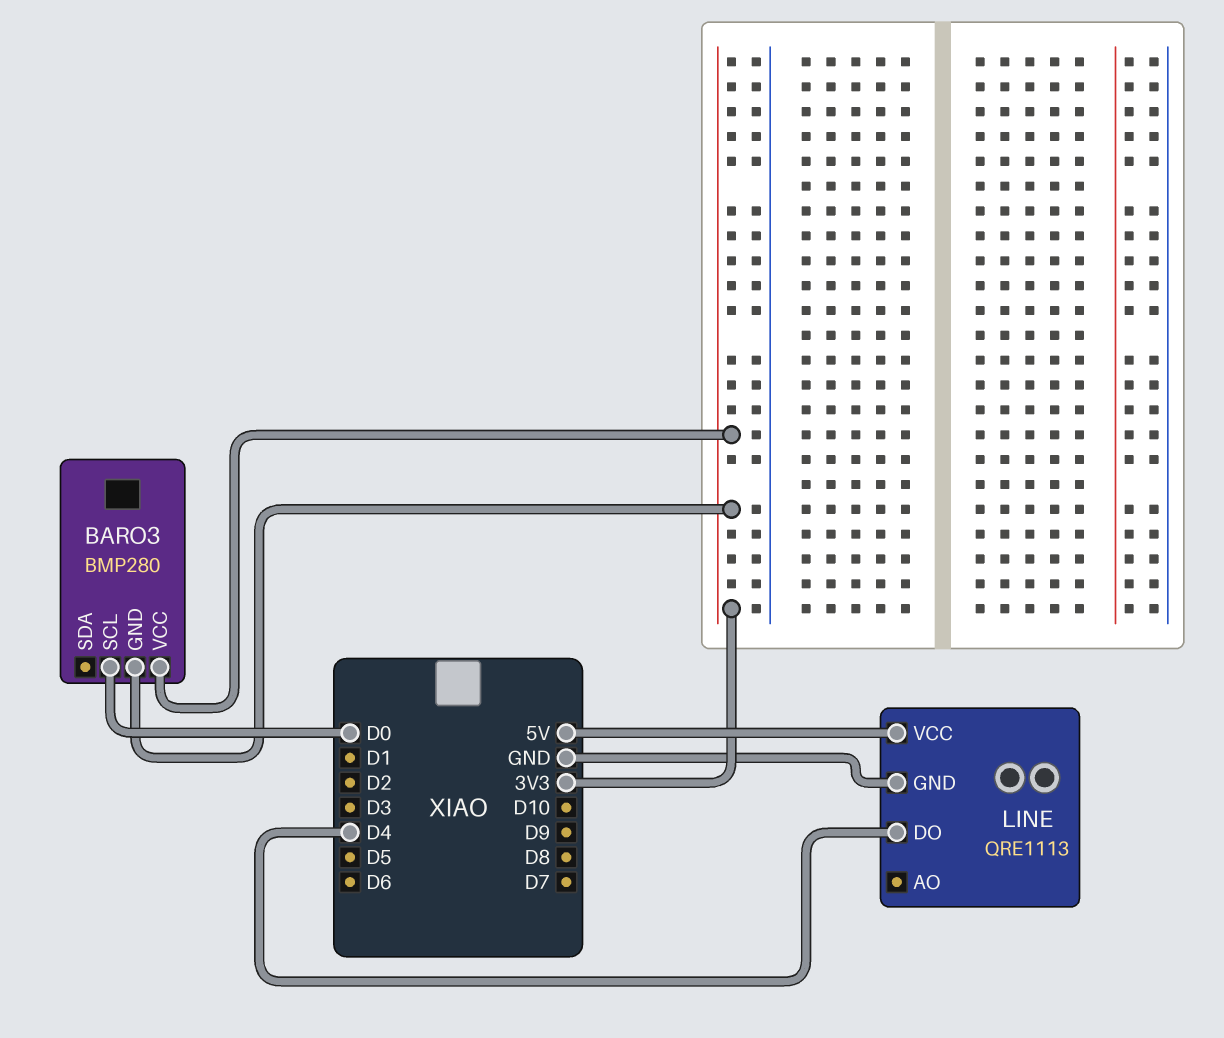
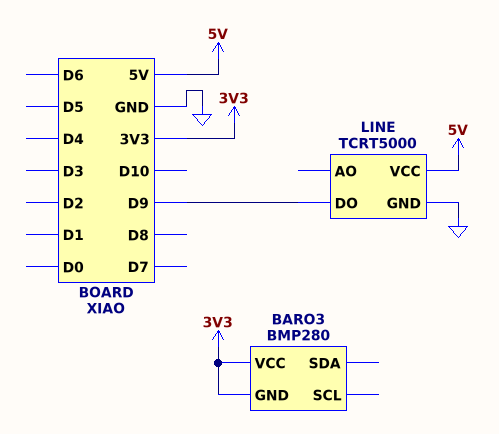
BARO3 pin SCL: D0 -> none
LINE: QRE1113 -> TCRT5000
LINE pin DO: D4 -> D9

